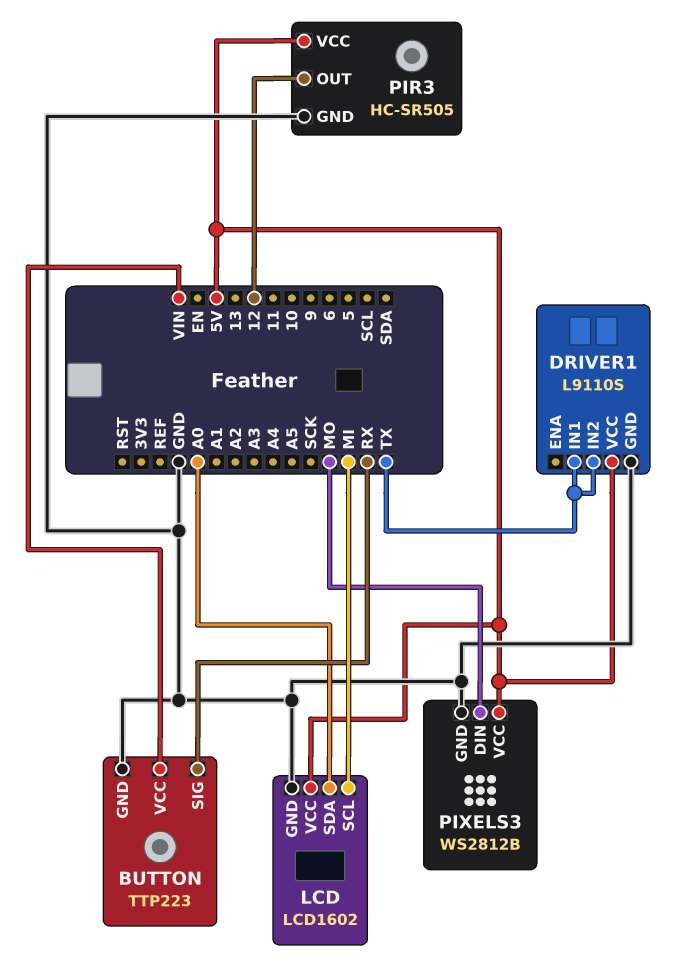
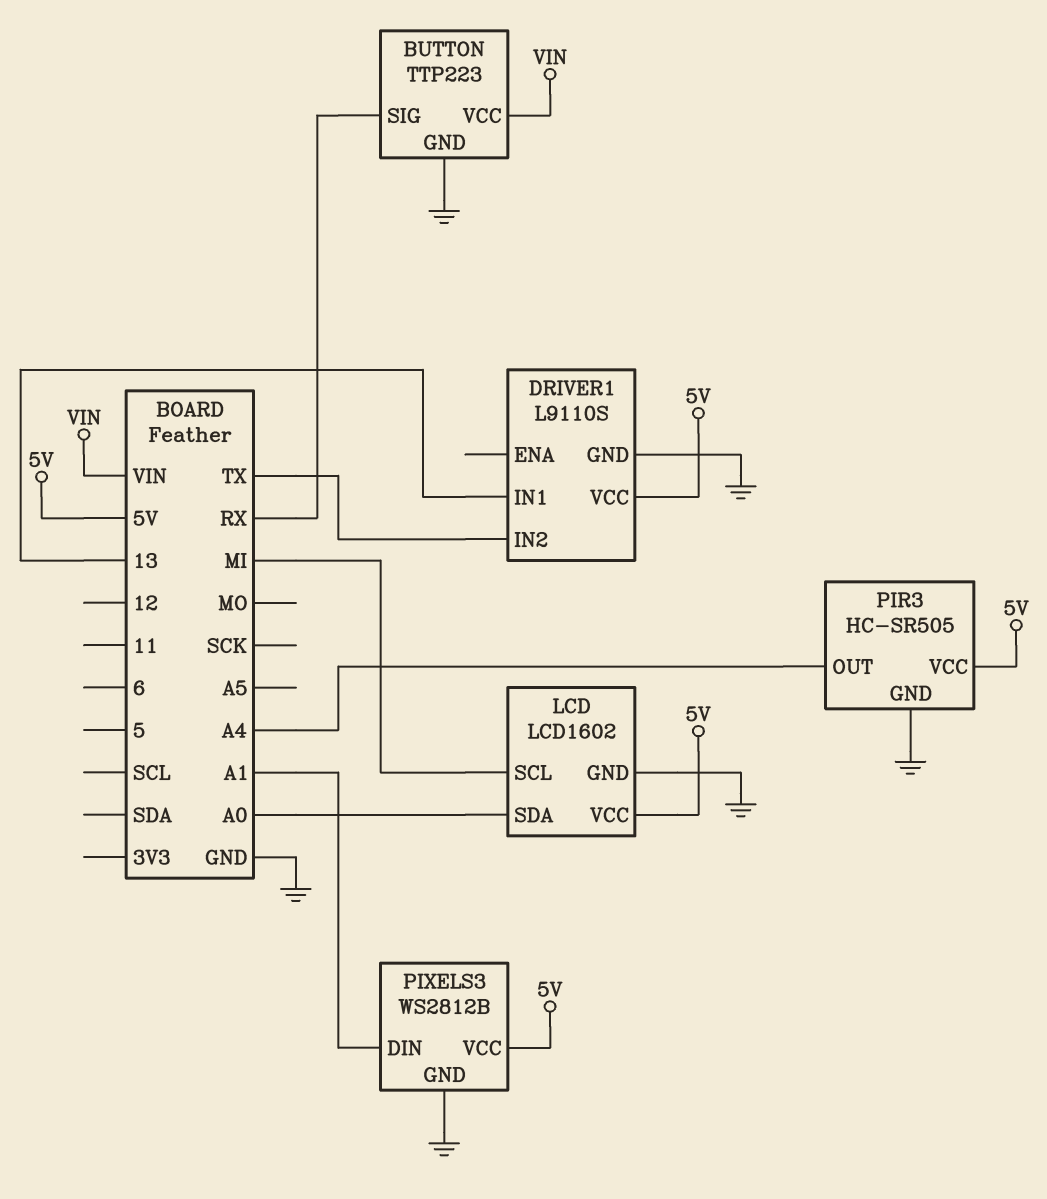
DRIVER1 pin IN1: TX -> 13
PIR3 pin OUT: 12 -> A4
PIXELS3 pin DIN: MO -> A1

